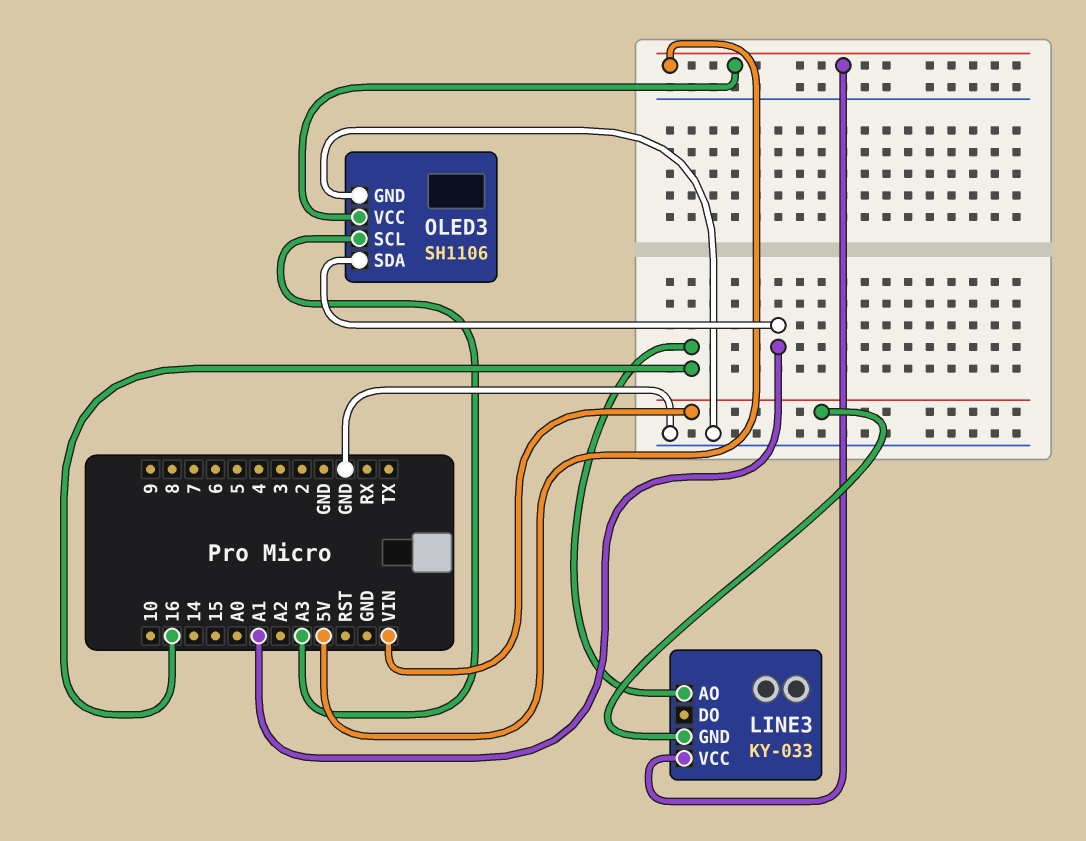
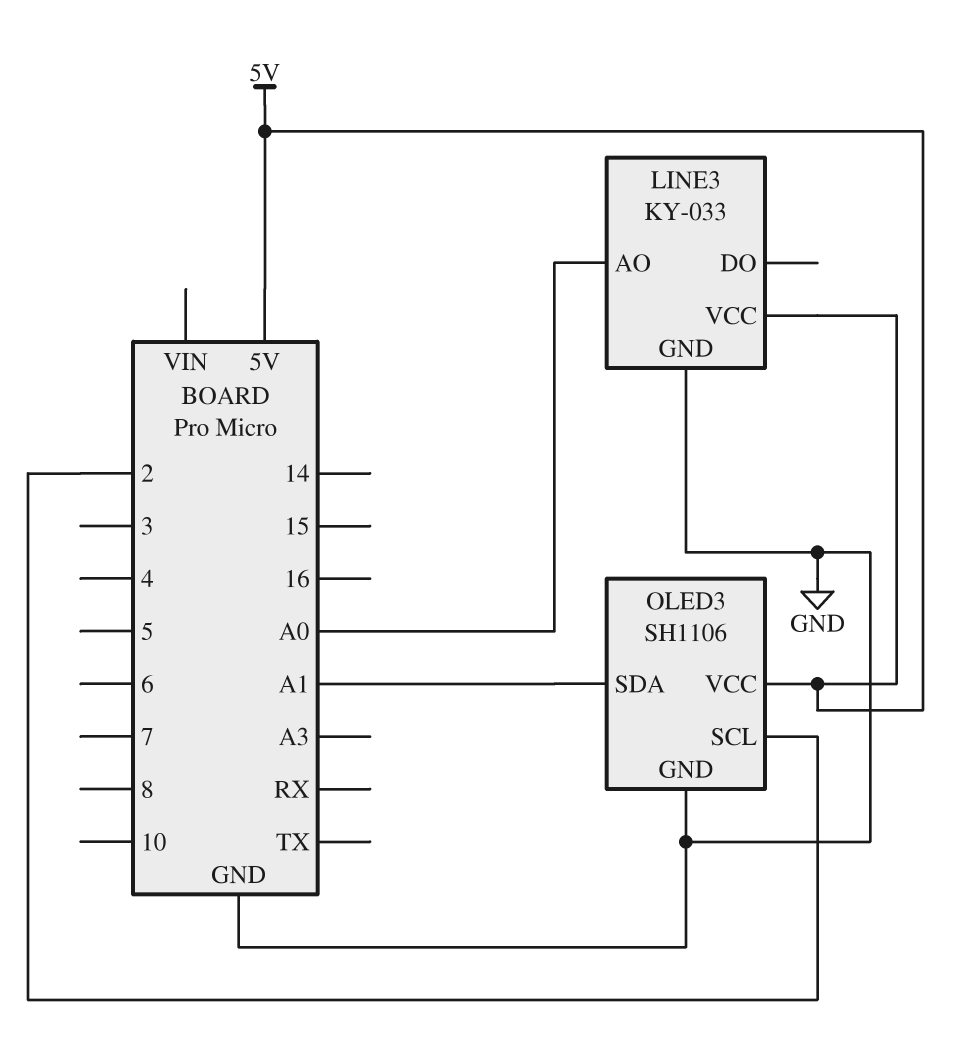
LINE3 pin AO: 16 -> A0
LINE3 pin GND: VIN -> GND
OLED3 pin SCL: A3 -> 2

